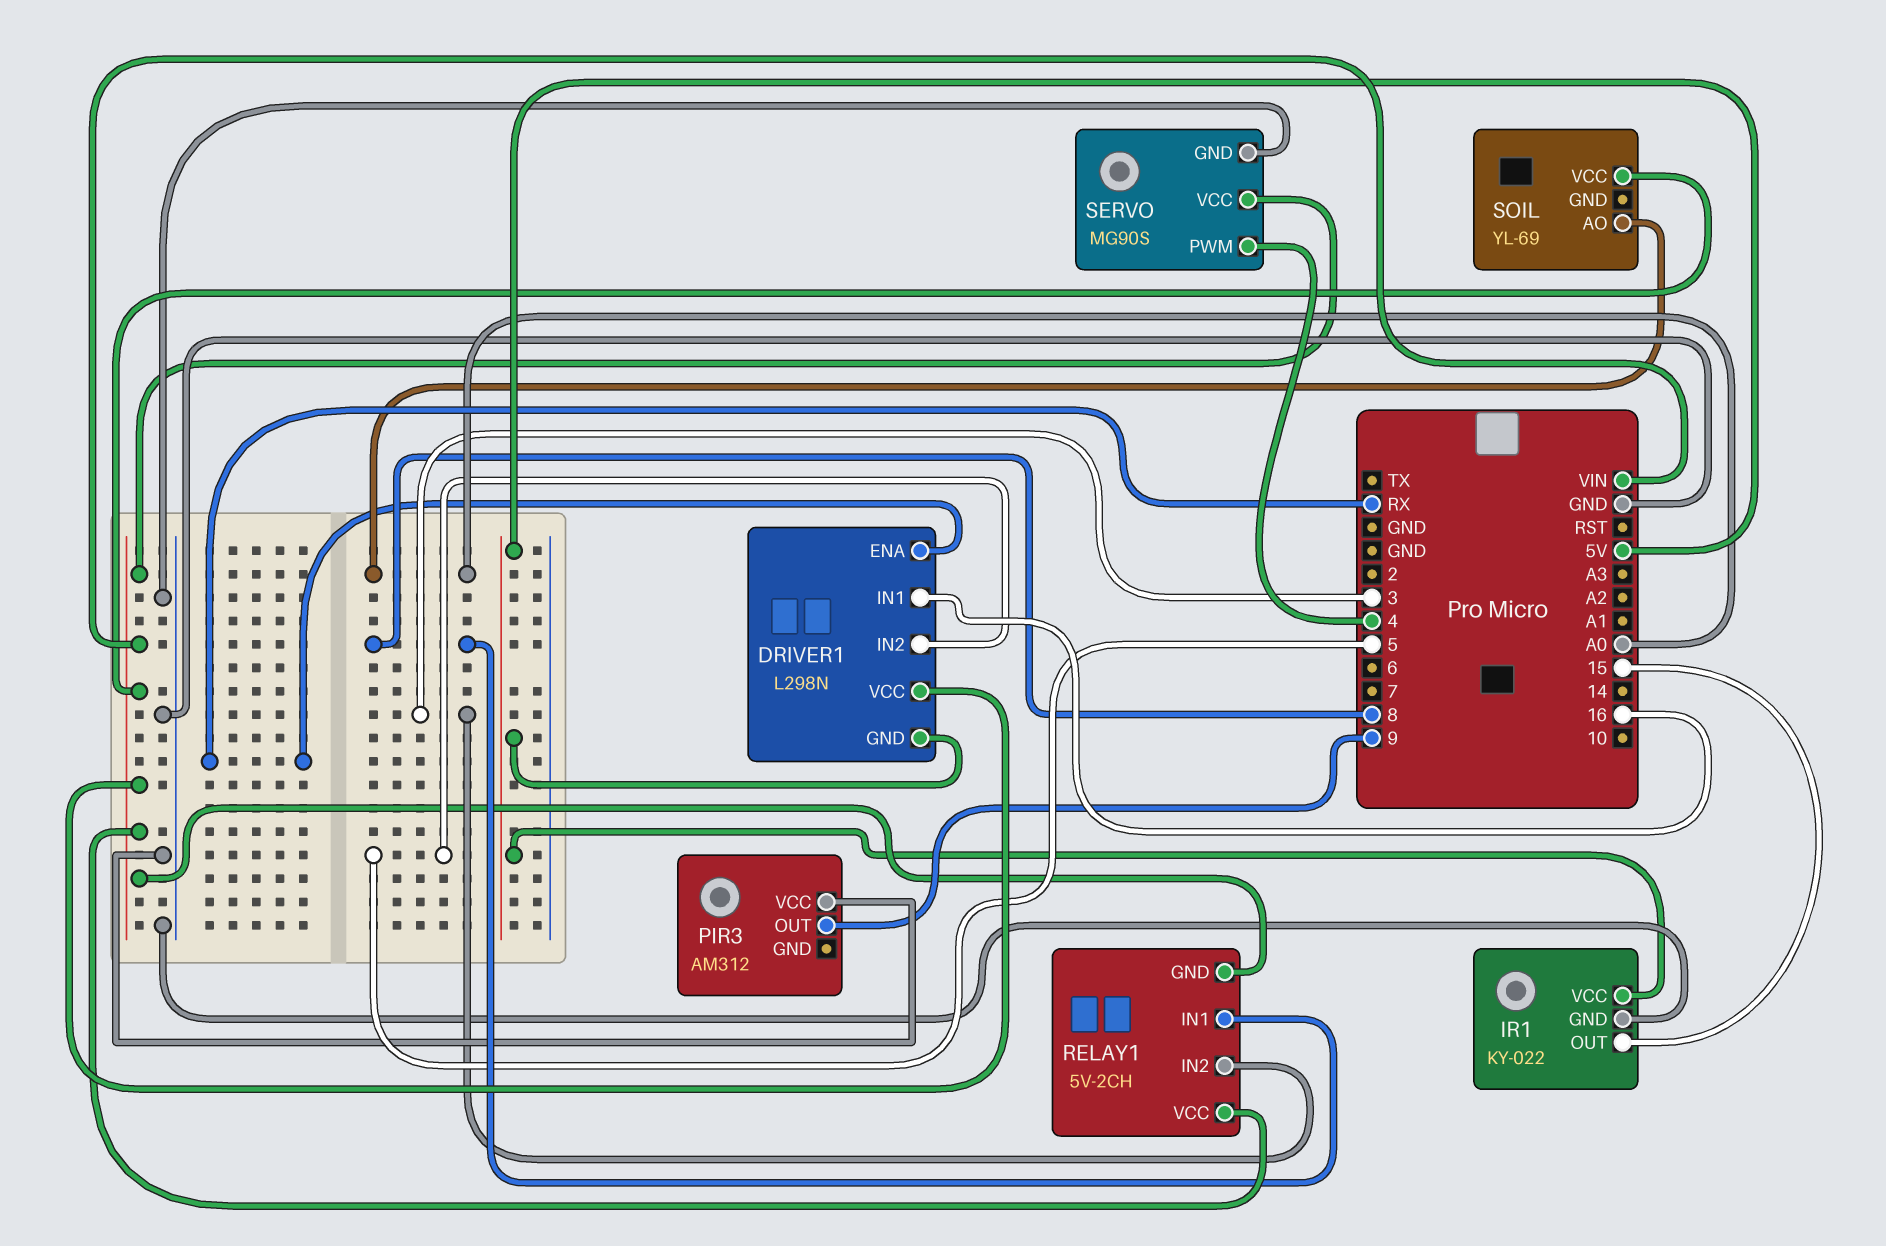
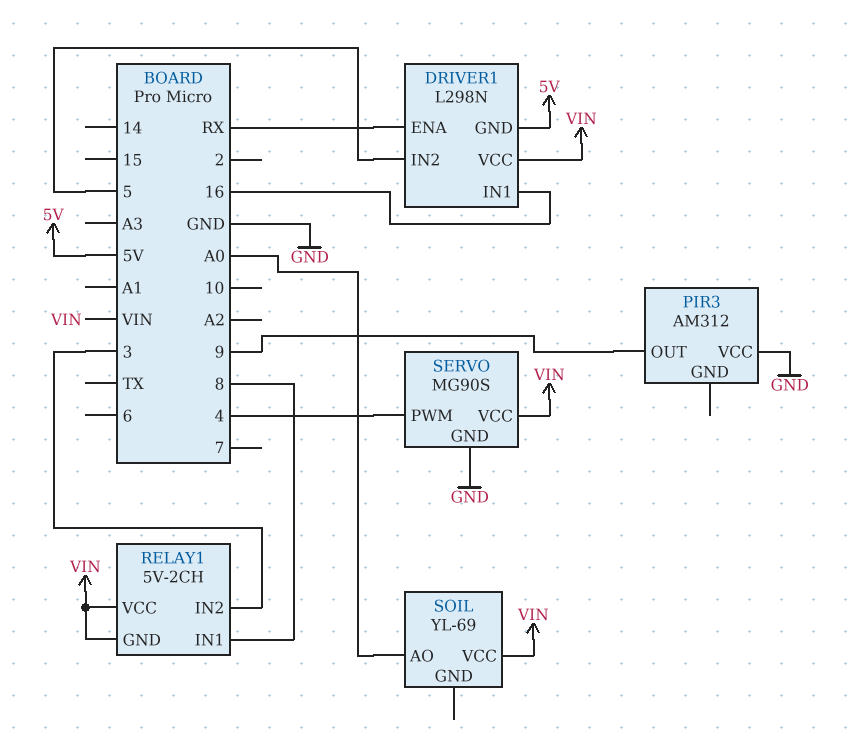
IR1: KY-022 -> none
IR1 pin GND: GND -> none
IR1 pin OUT: 15 -> none
IR1 pin VCC: 5V -> none

